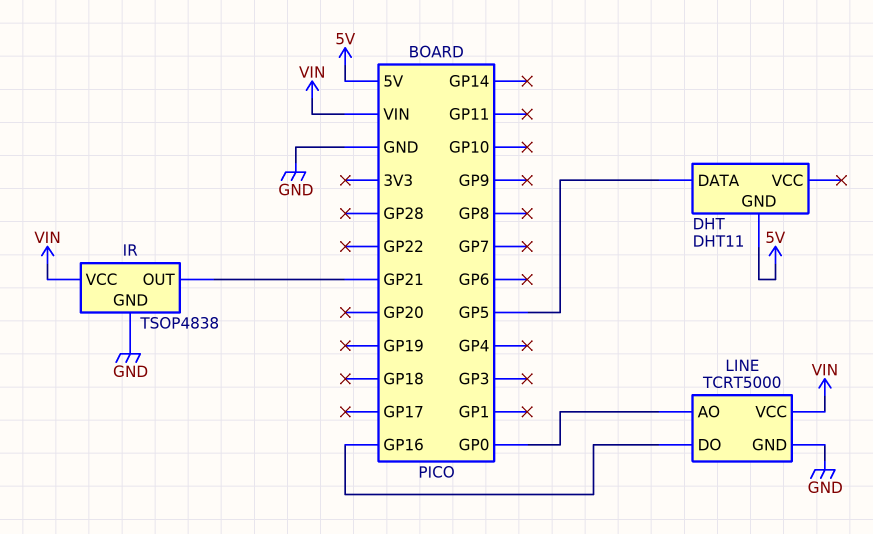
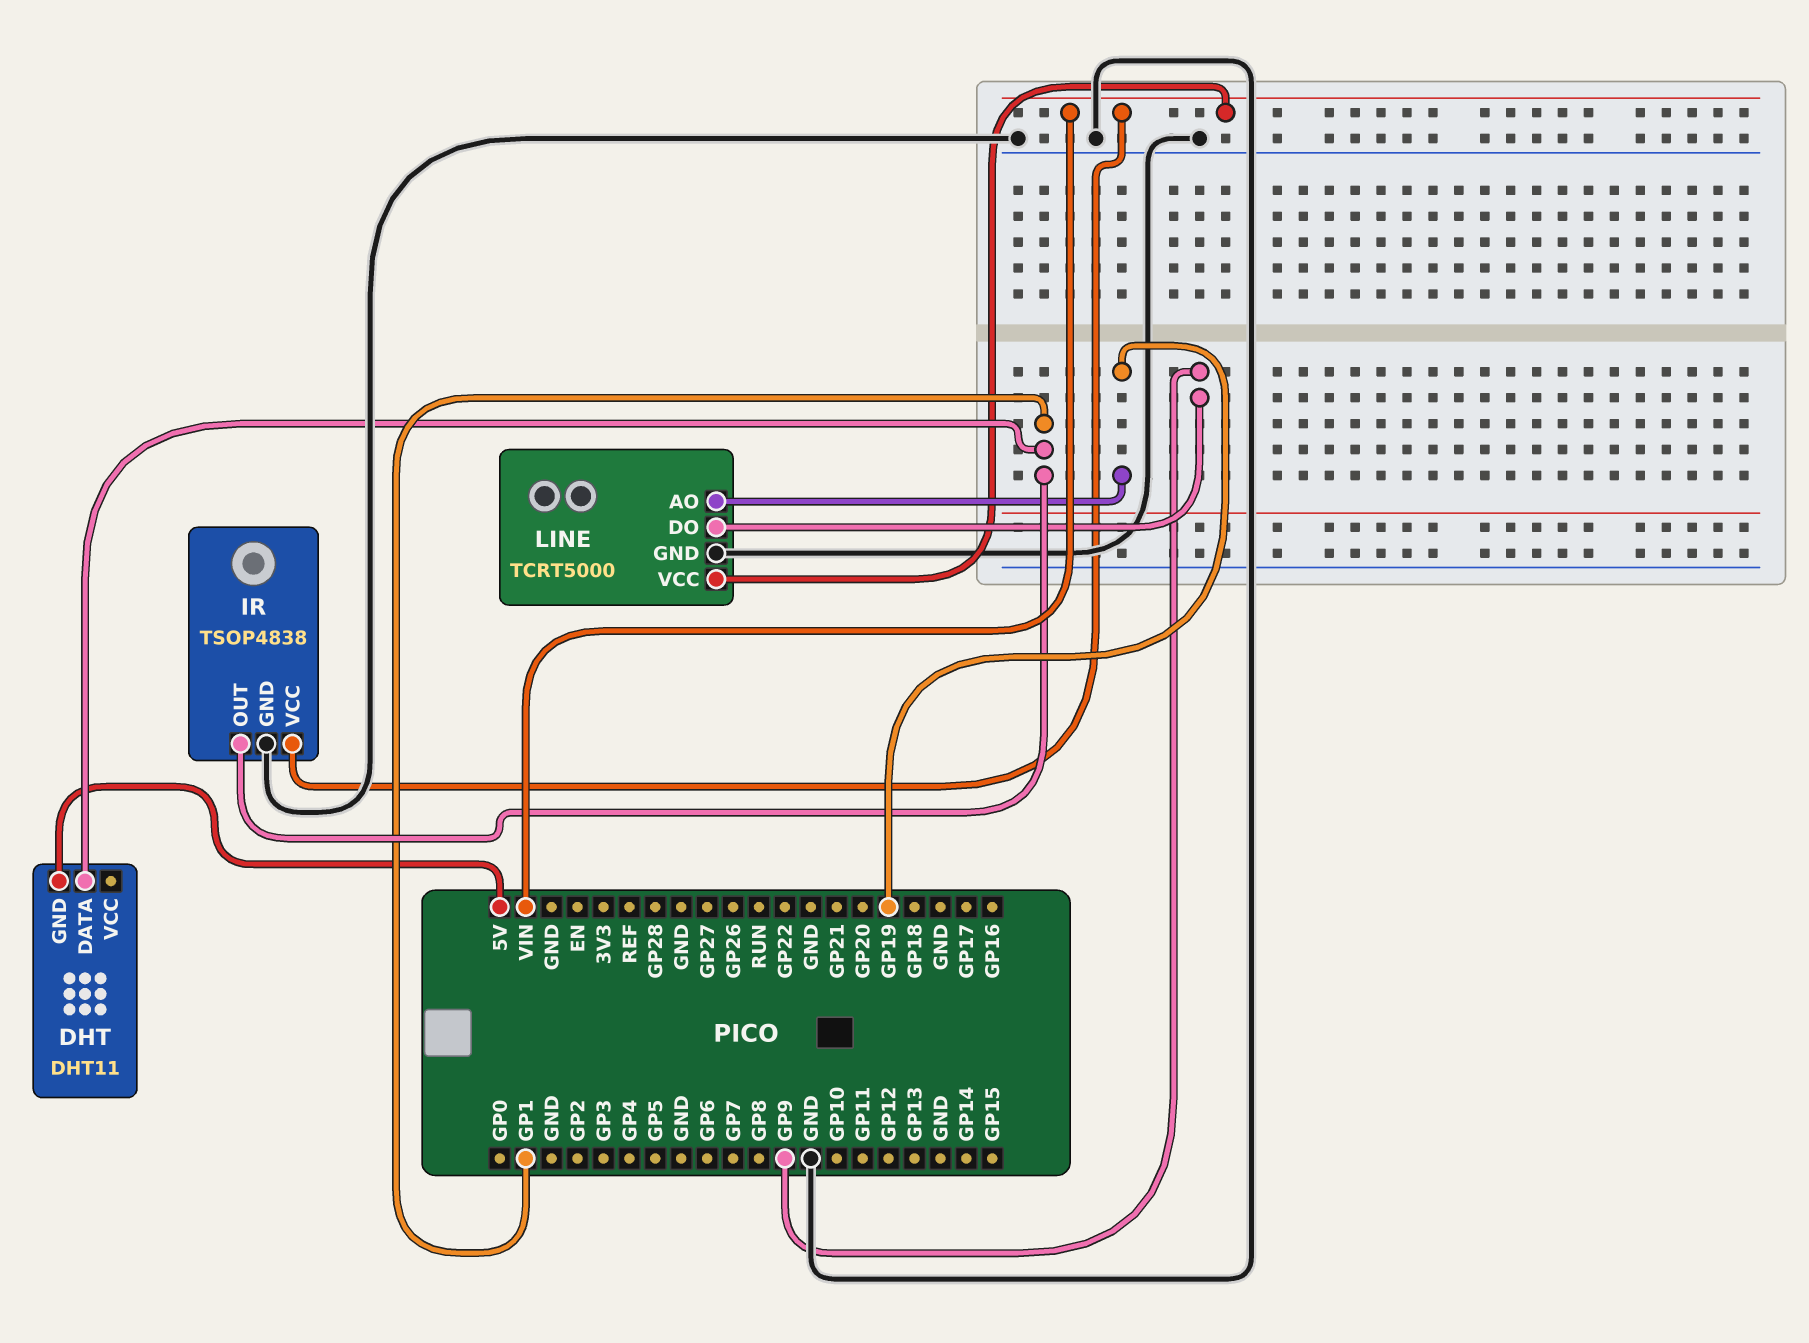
DHT pin DATA: GP5 -> GP1
IR pin OUT: GP21 -> GP1
LINE pin AO: GP0 -> GP19
LINE pin DO: GP16 -> GP9

